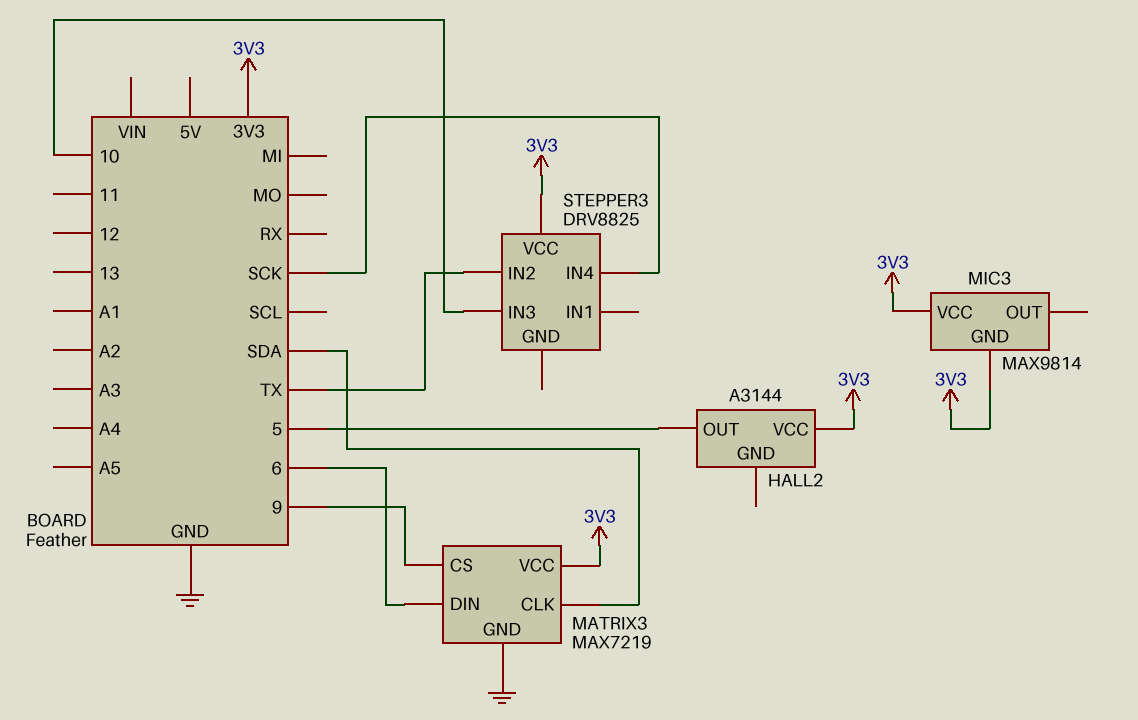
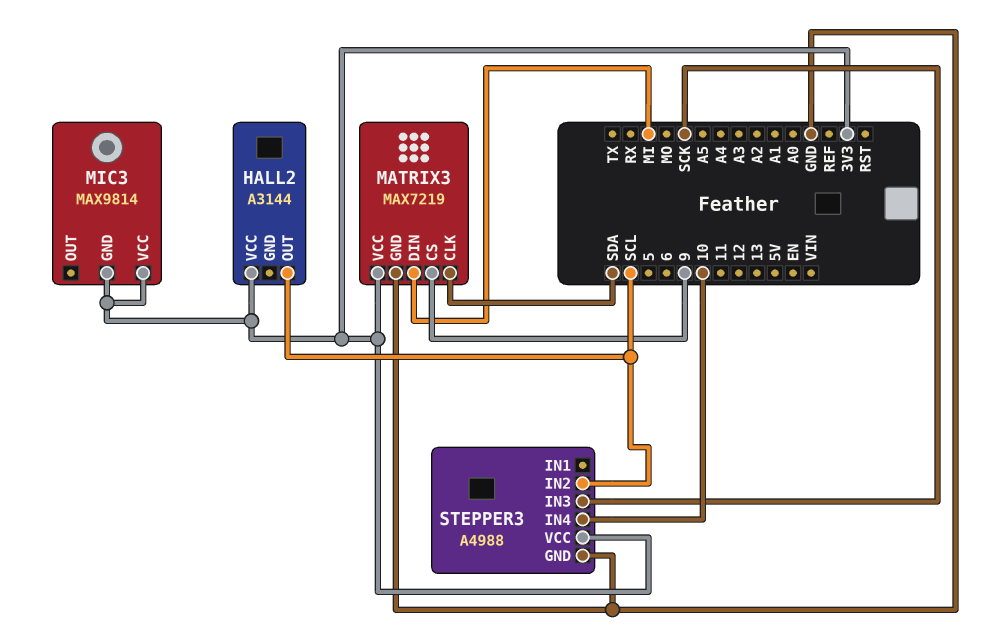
HALL2 pin OUT: 5 -> SCL
MATRIX3 pin DIN: 6 -> MI
STEPPER3: DRV8825 -> A4988
STEPPER3 pin GND: none -> GND
STEPPER3 pin IN2: TX -> SCL
STEPPER3 pin IN3: 10 -> SCK
STEPPER3 pin IN4: SCK -> 10

